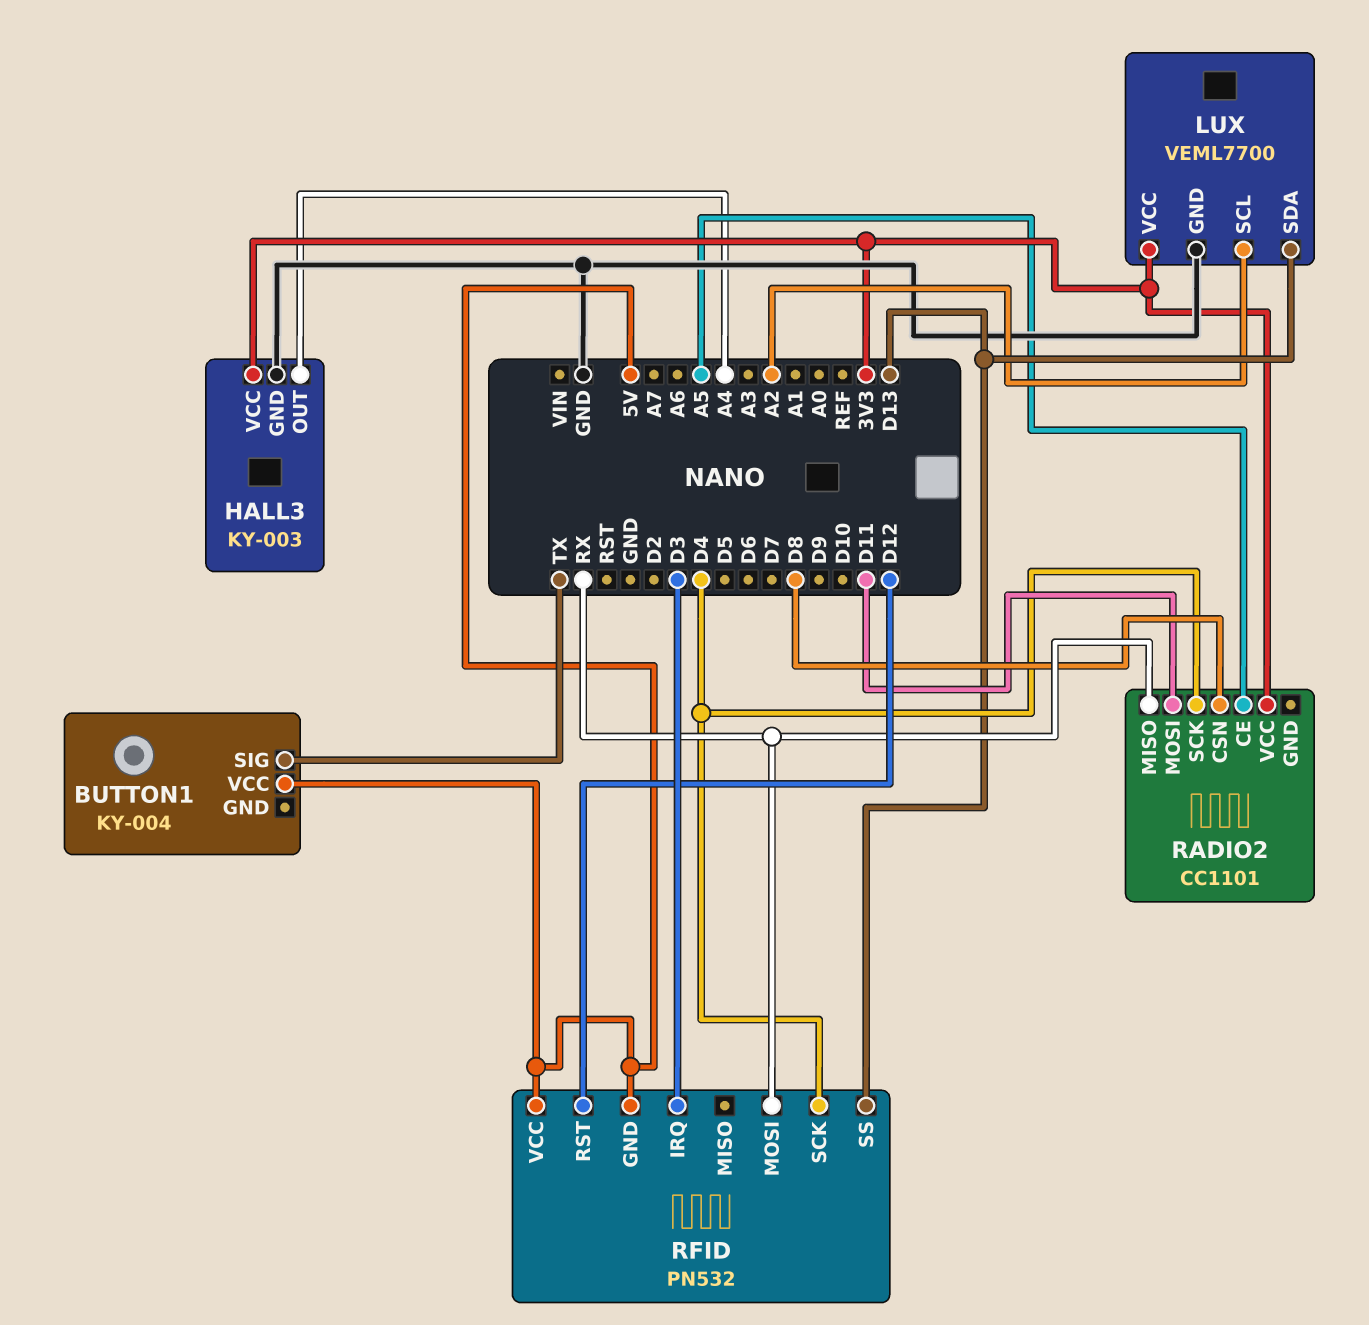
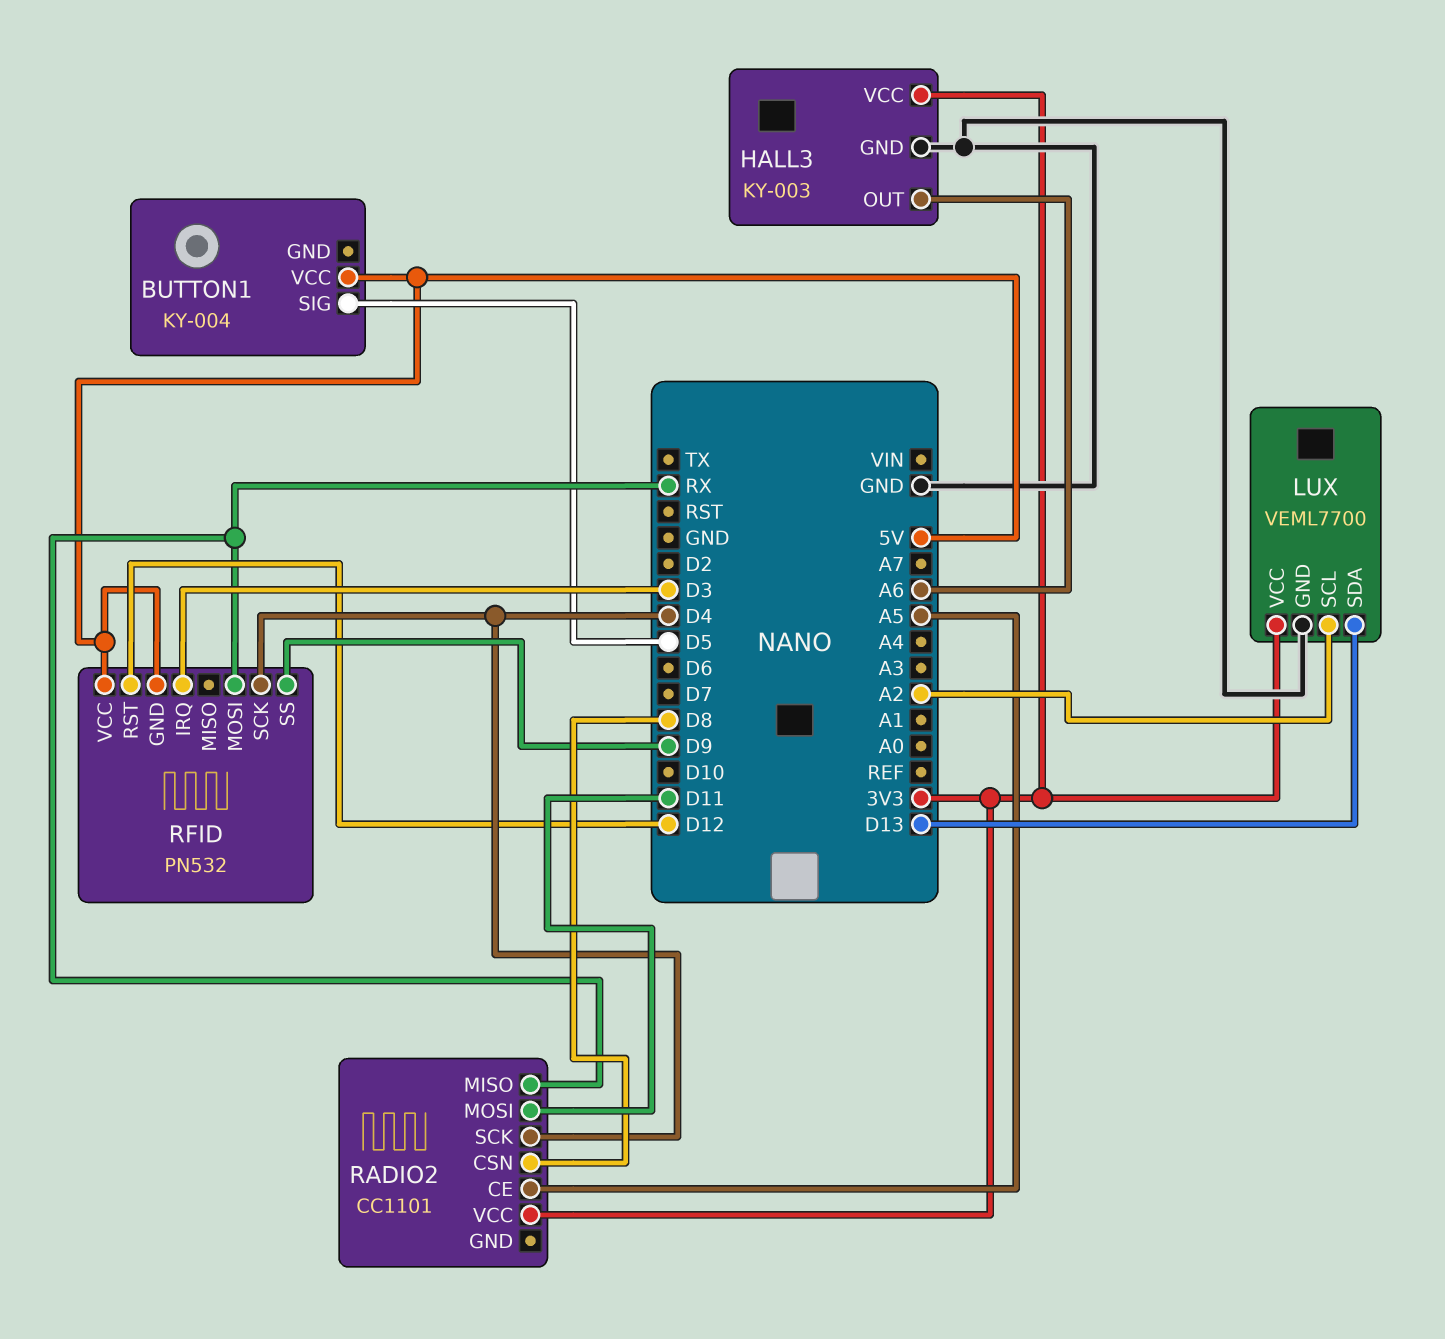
BUTTON1 pin SIG: TX -> D5
HALL3 pin OUT: A4 -> A6
RFID pin SS: D13 -> D9

